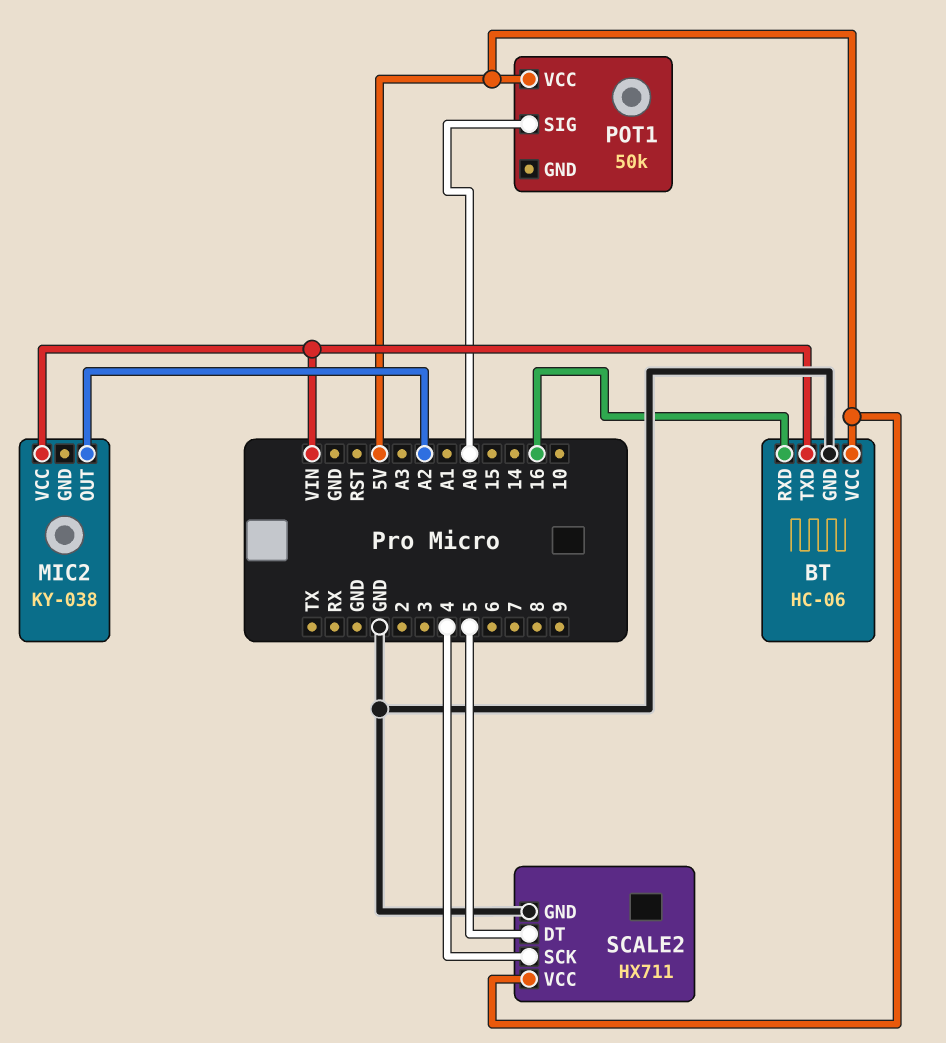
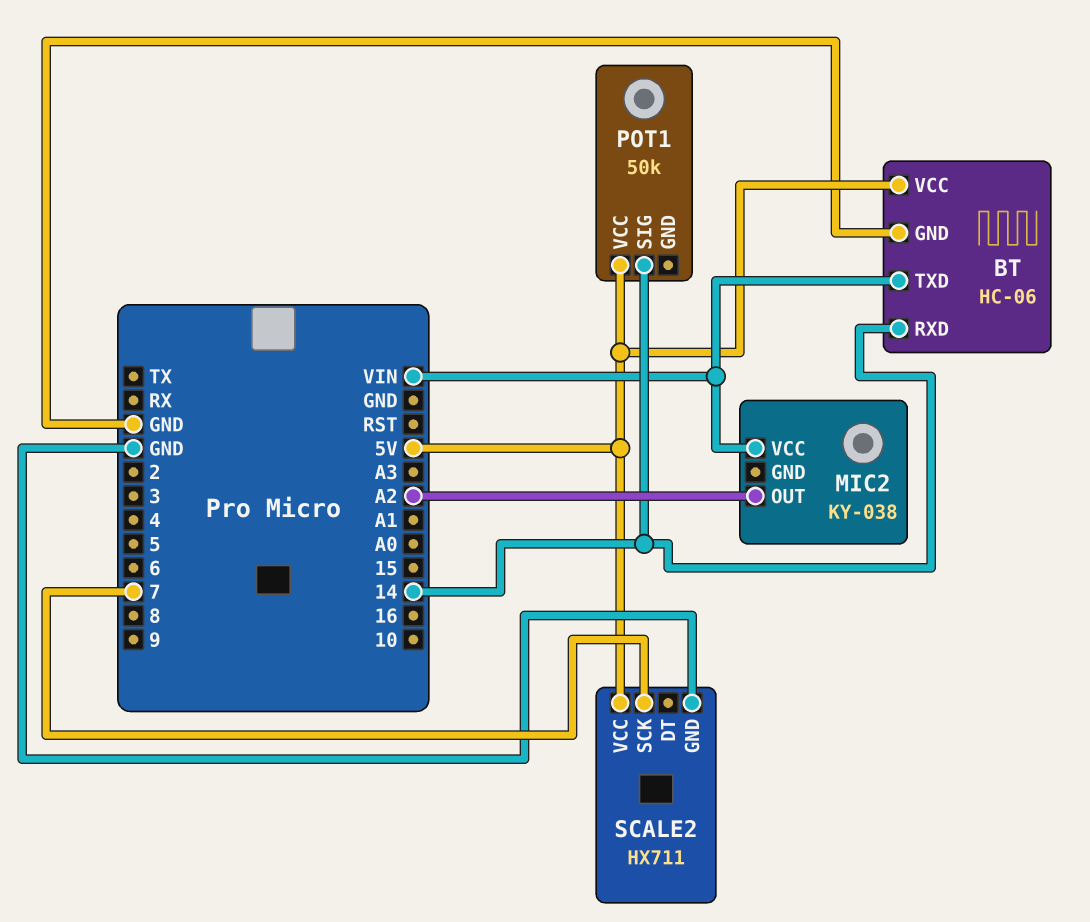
BT pin RXD: 16 -> 14
POT1 pin SIG: A0 -> 14
SCALE2 pin DT: 5 -> none
SCALE2 pin SCK: 4 -> 7

